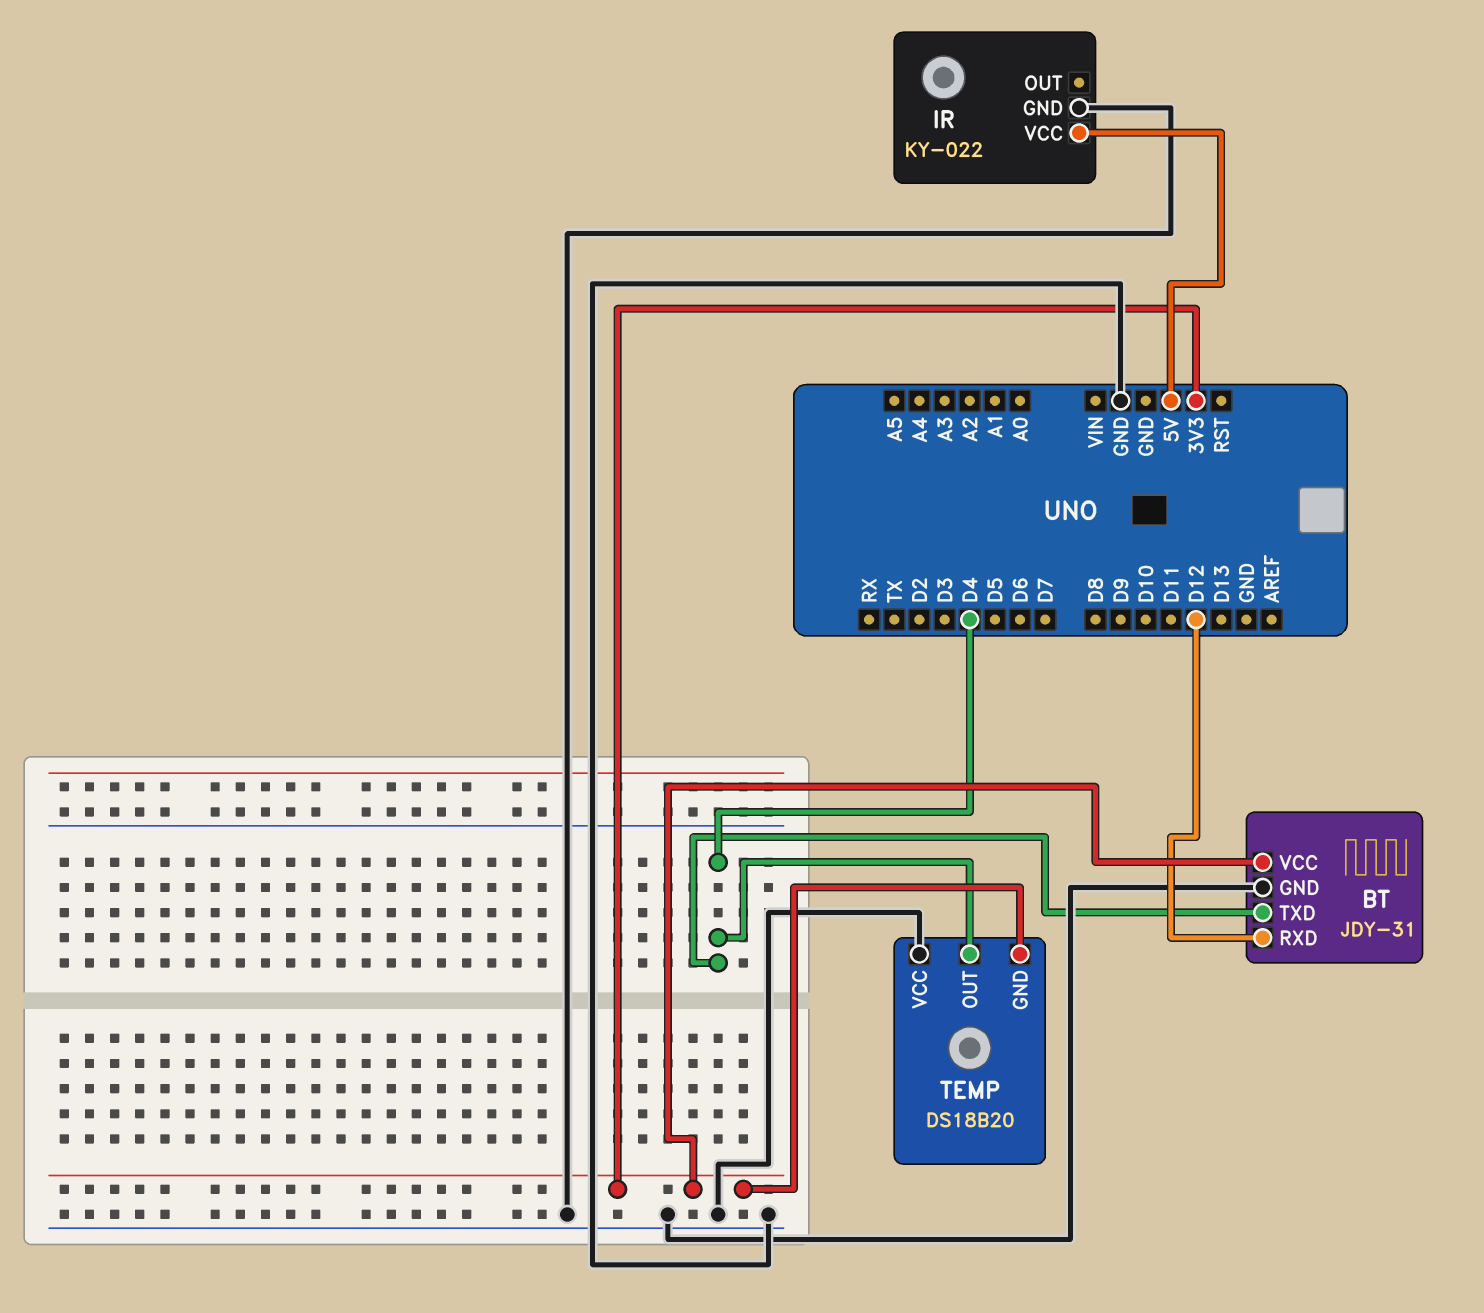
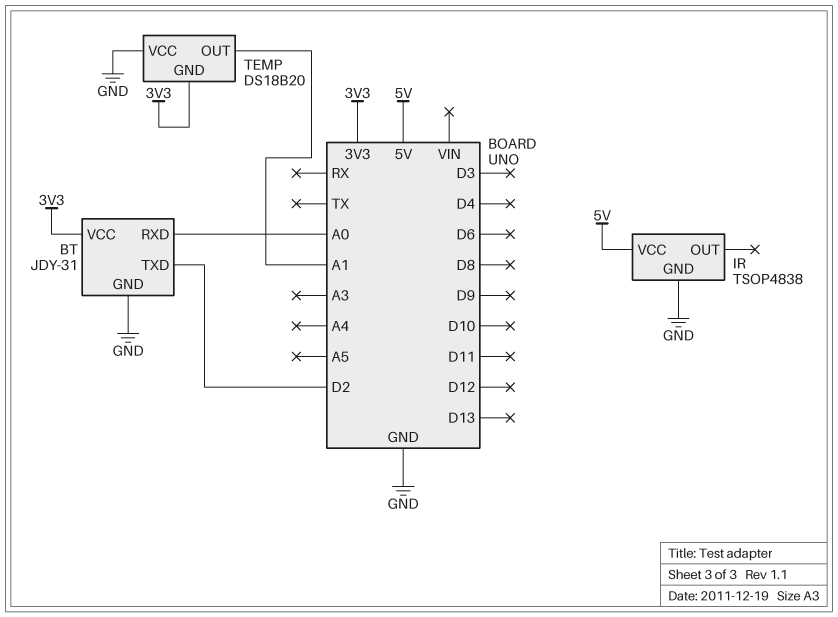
BT pin RXD: D12 -> A0
BT pin TXD: D4 -> D2
IR: KY-022 -> TSOP4838
TEMP pin OUT: D4 -> A1

